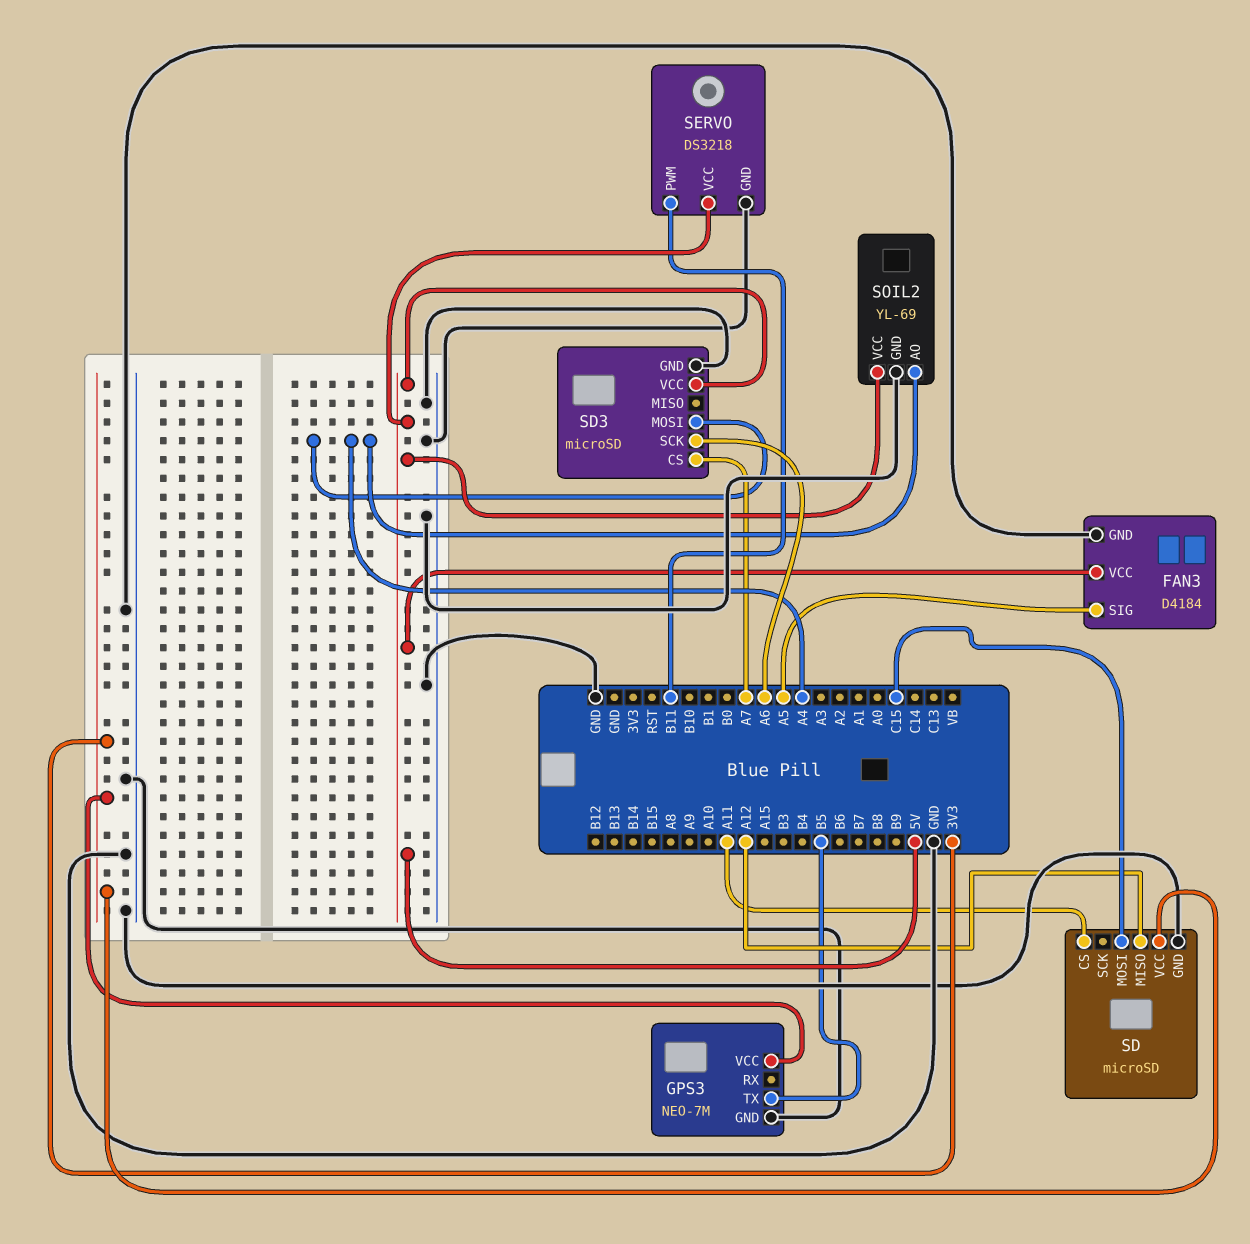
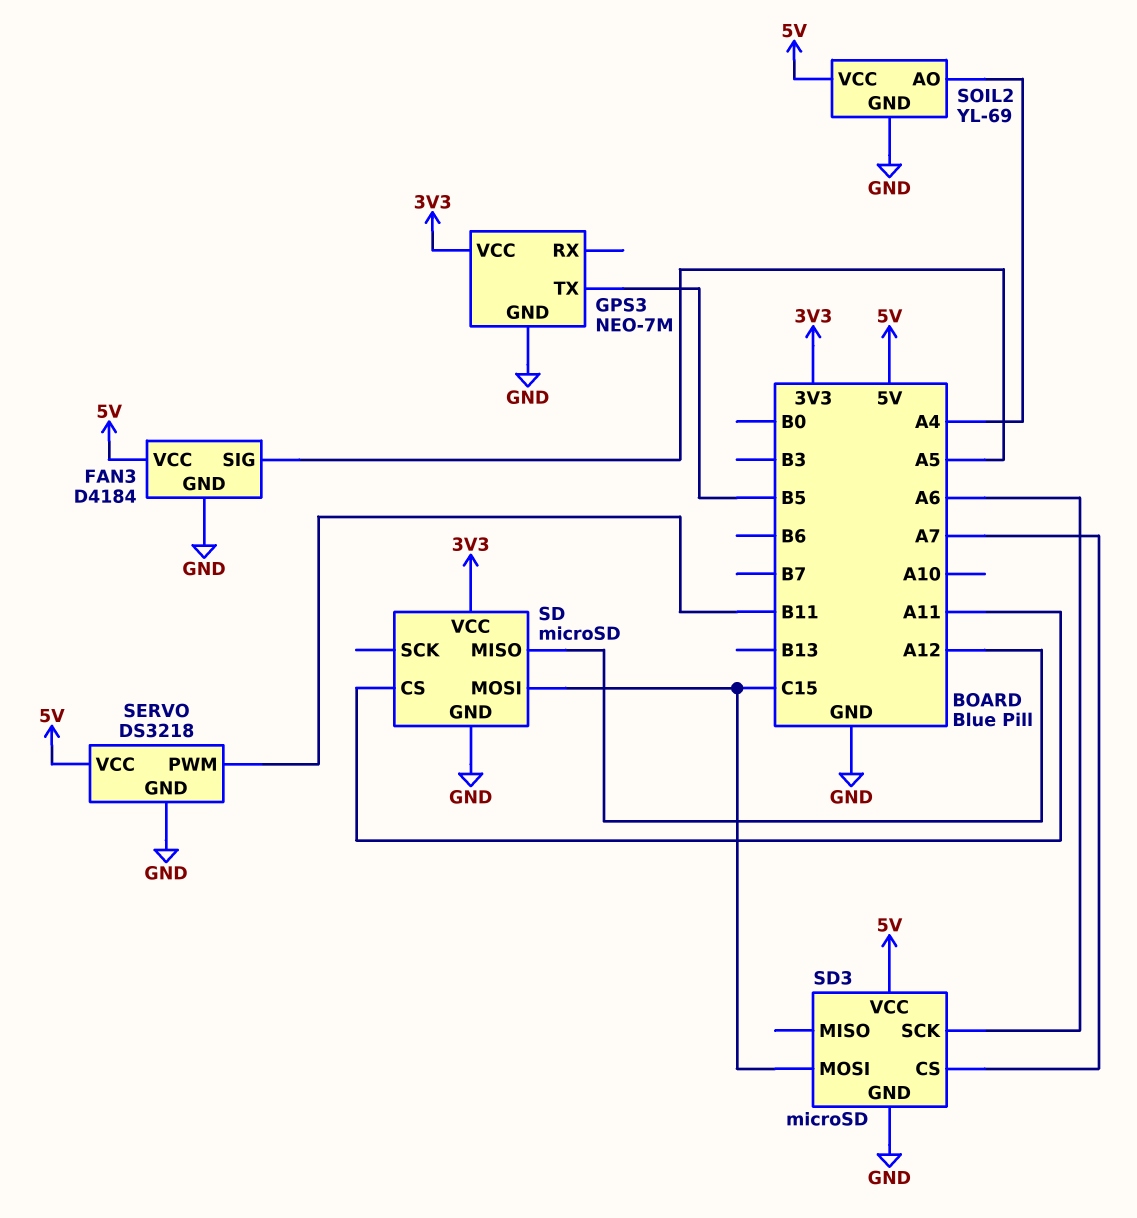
SD3 pin MOSI: A4 -> C15

